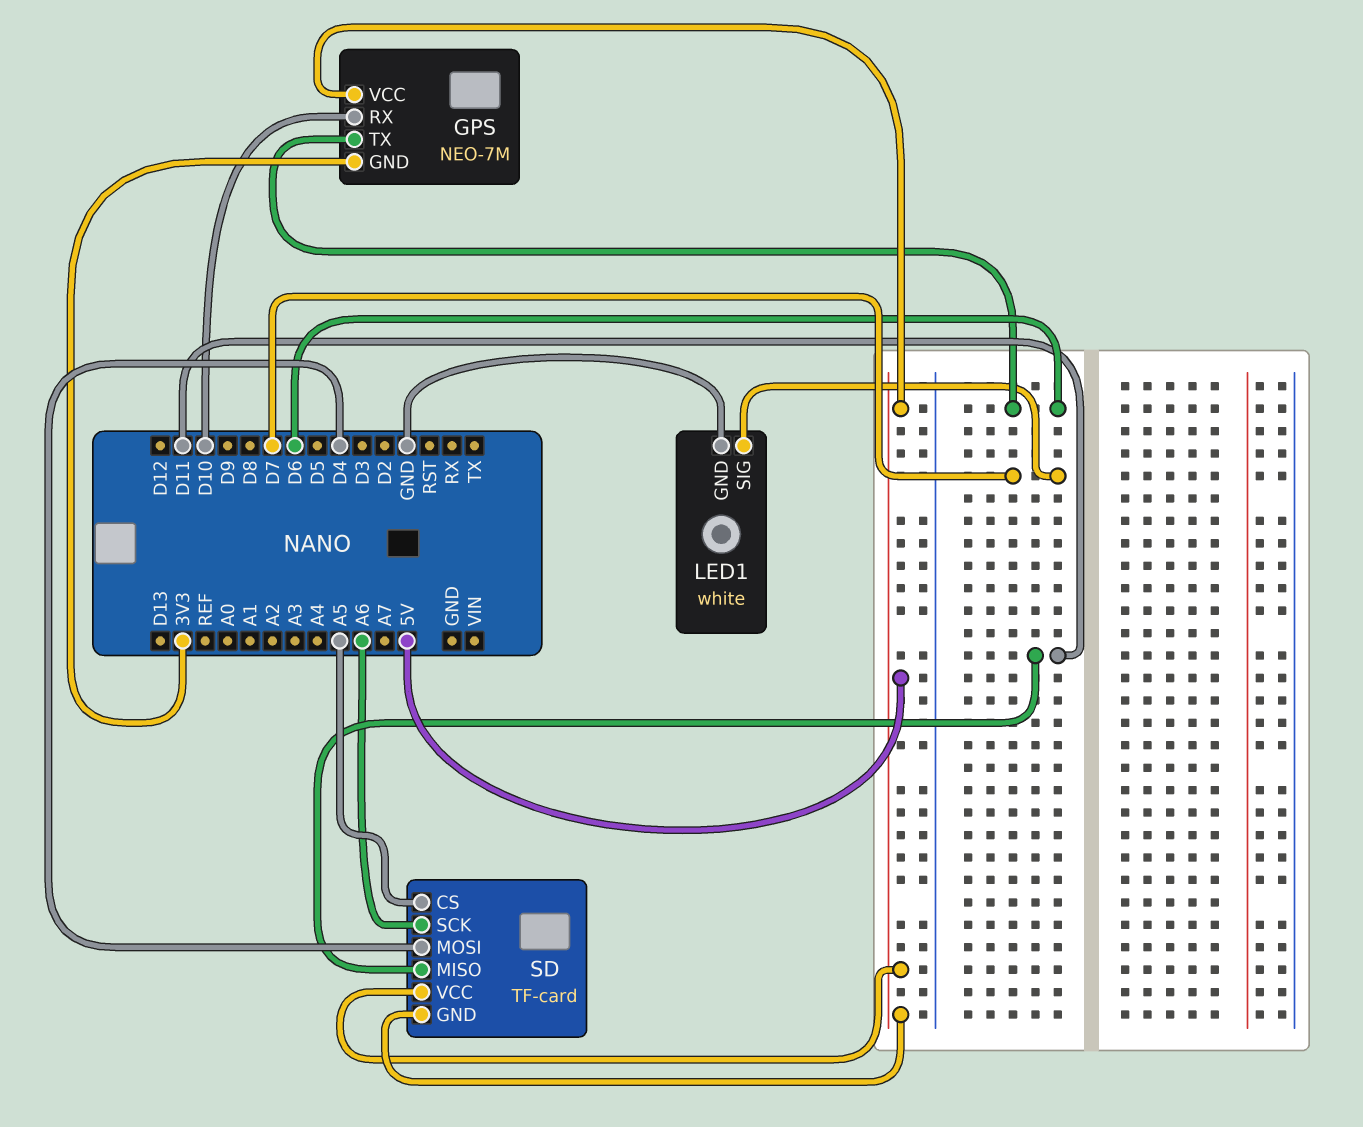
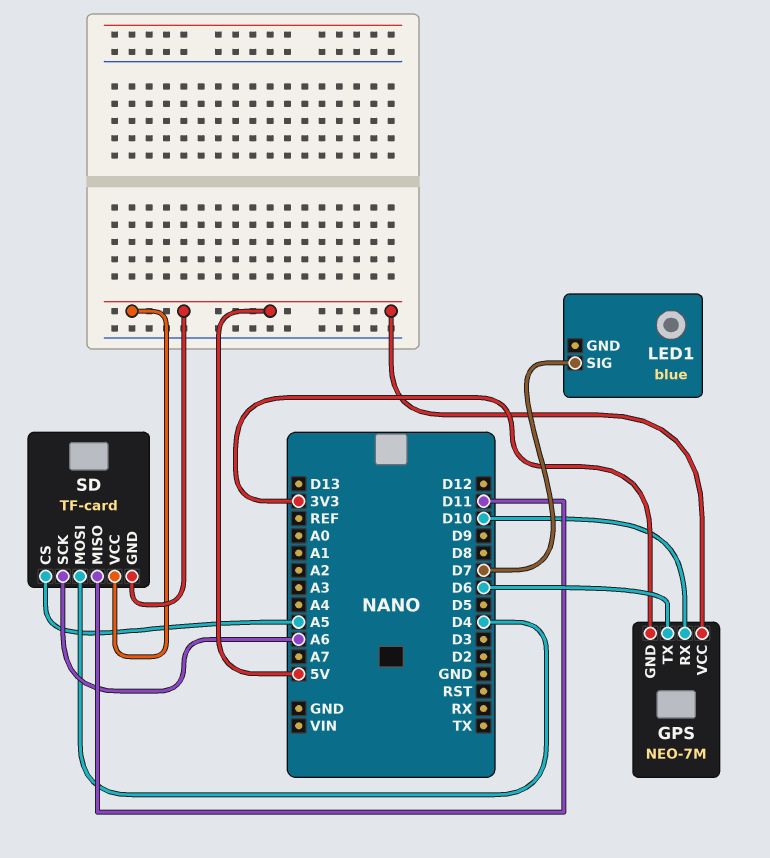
LED1: white -> blue
LED1 pin GND: GND -> none

